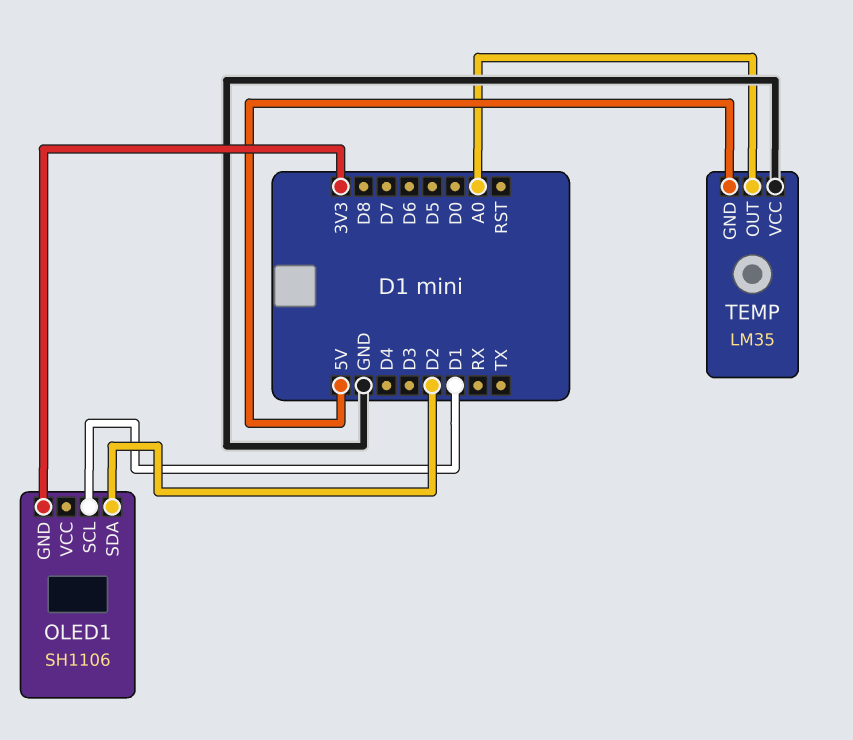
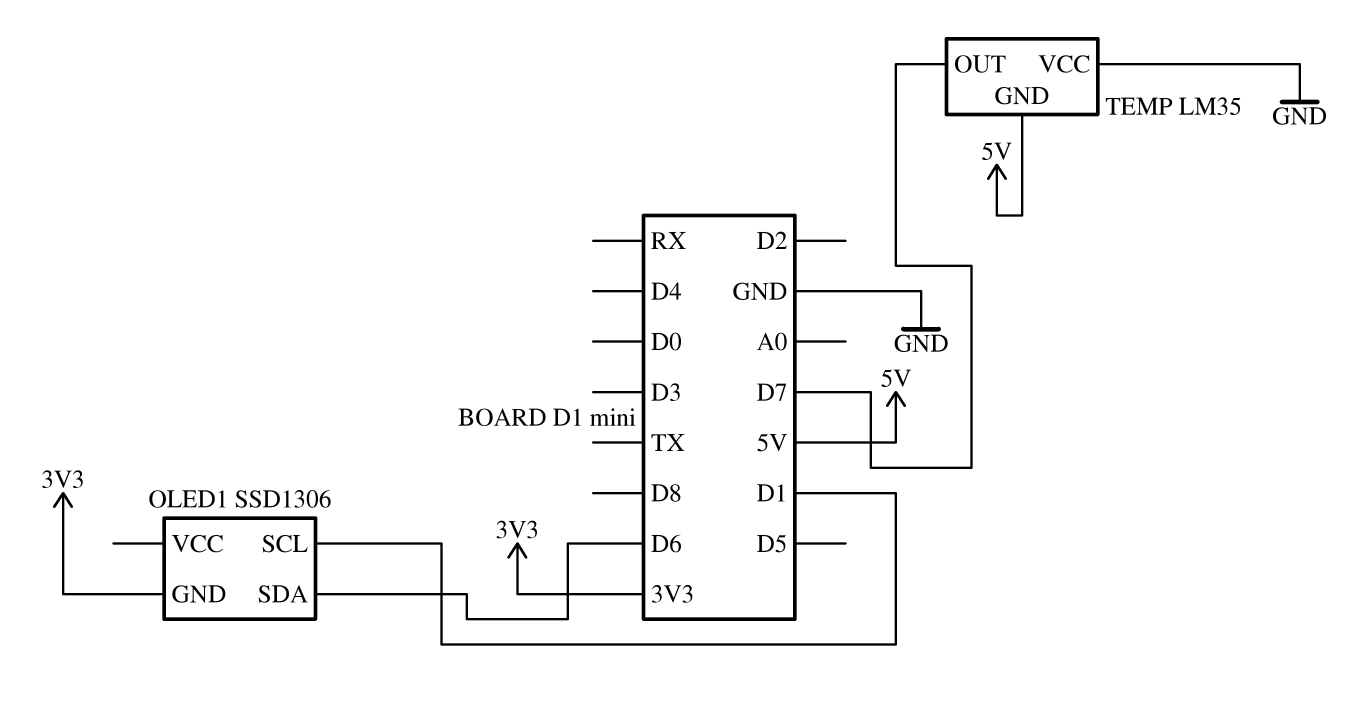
OLED1: SH1106 -> SSD1306
OLED1 pin SDA: D2 -> D6
TEMP pin OUT: A0 -> D7

